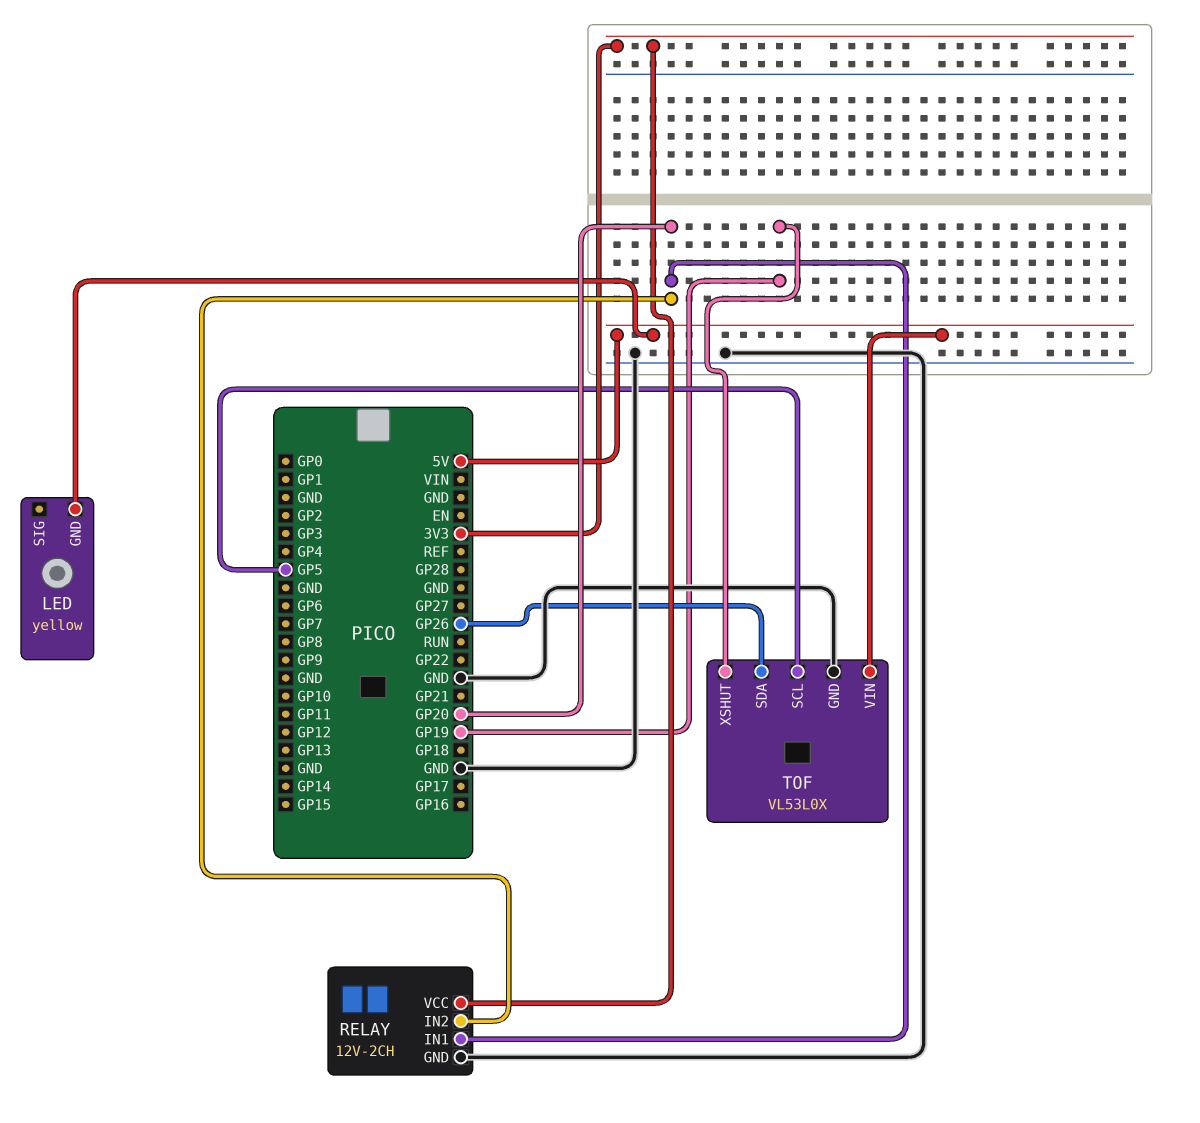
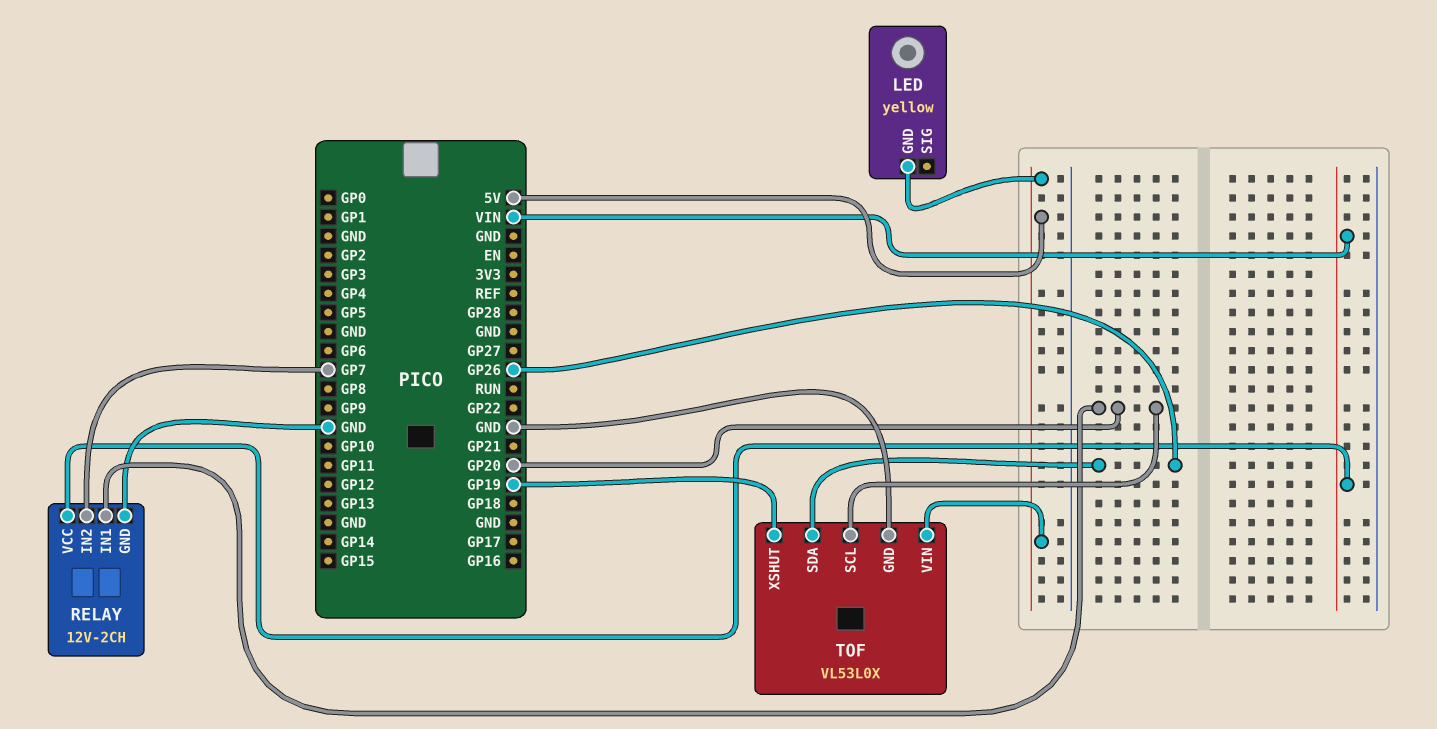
RELAY pin IN2: GP20 -> GP7
RELAY pin VCC: 3V3 -> VIN
TOF pin SCL: GP5 -> GP20

